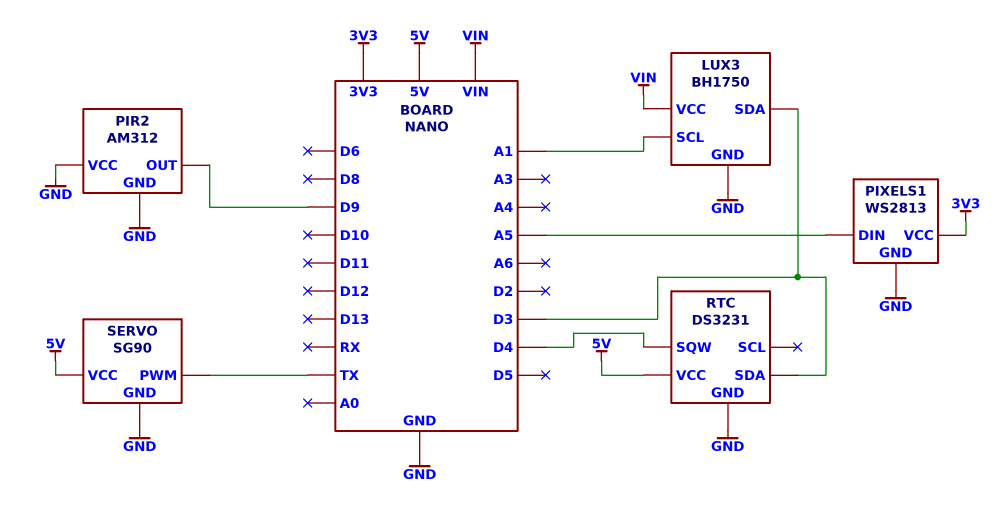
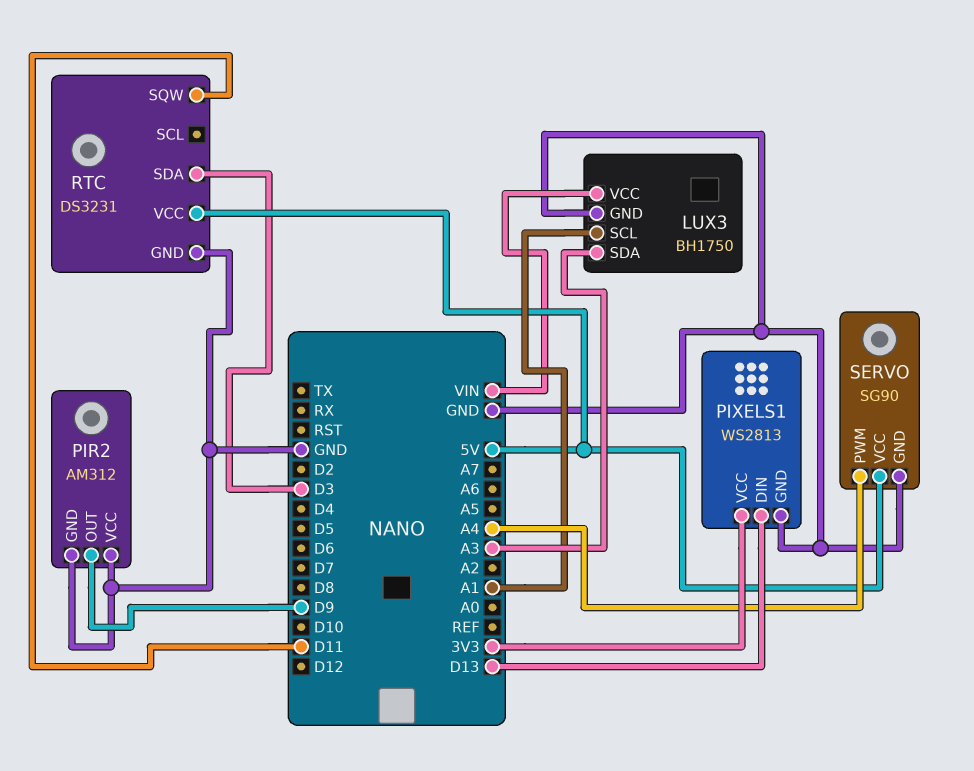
LUX3 pin SDA: D3 -> A3
PIXELS1 pin DIN: A5 -> D13
RTC pin SQW: D4 -> D11
SERVO pin PWM: TX -> A4

